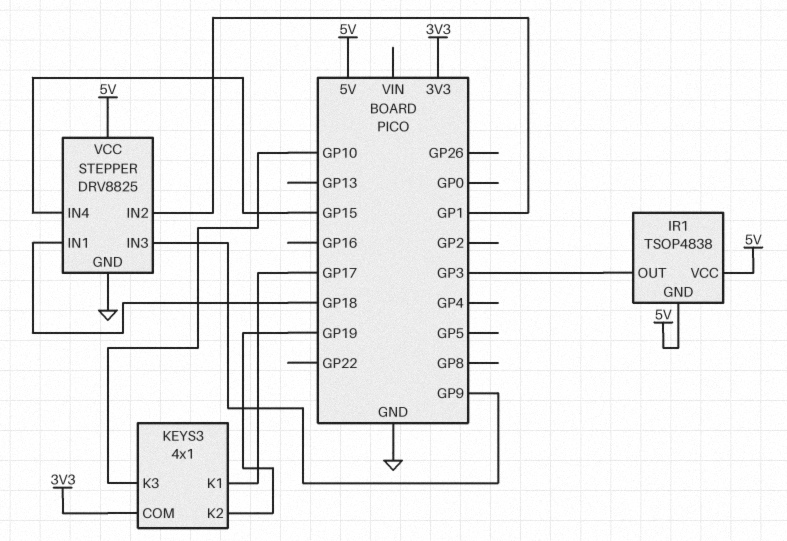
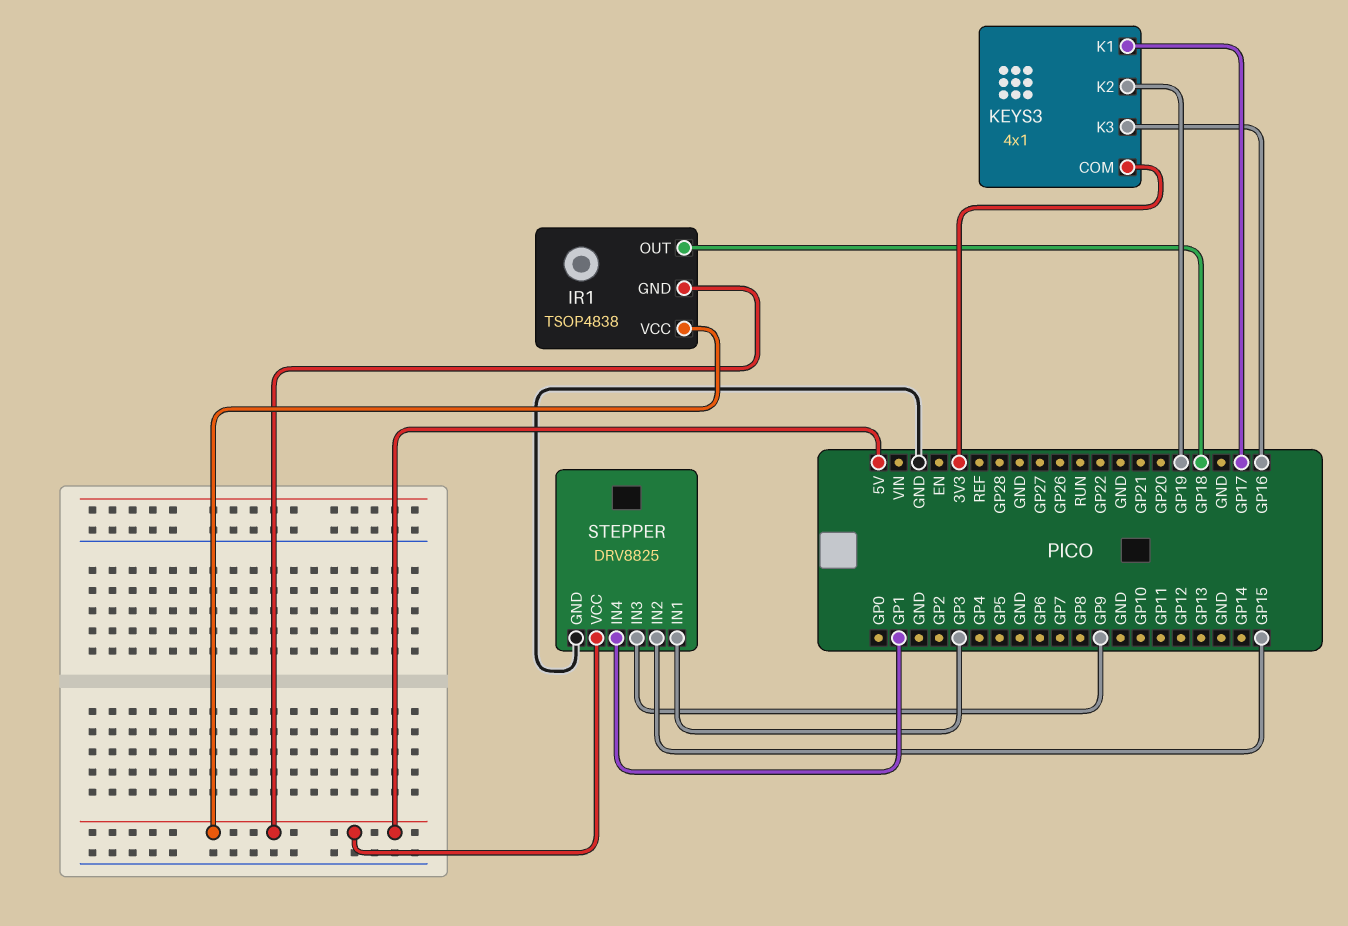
IR1 pin OUT: GP3 -> GP18
KEYS3 pin K3: GP10 -> GP16
STEPPER pin IN1: GP18 -> GP3
STEPPER pin IN2: GP1 -> GP15
STEPPER pin IN4: GP15 -> GP1

